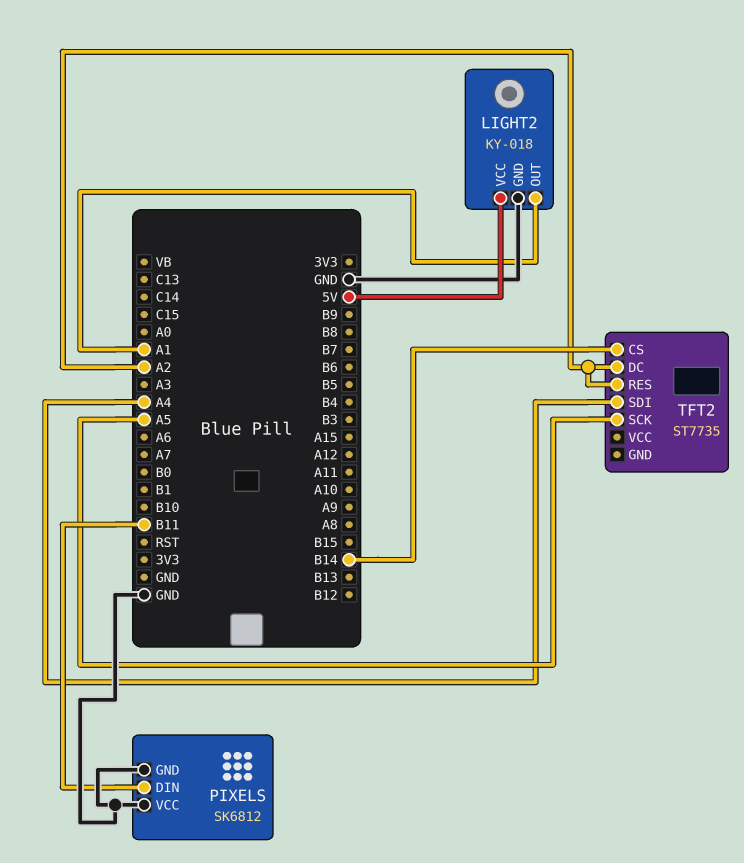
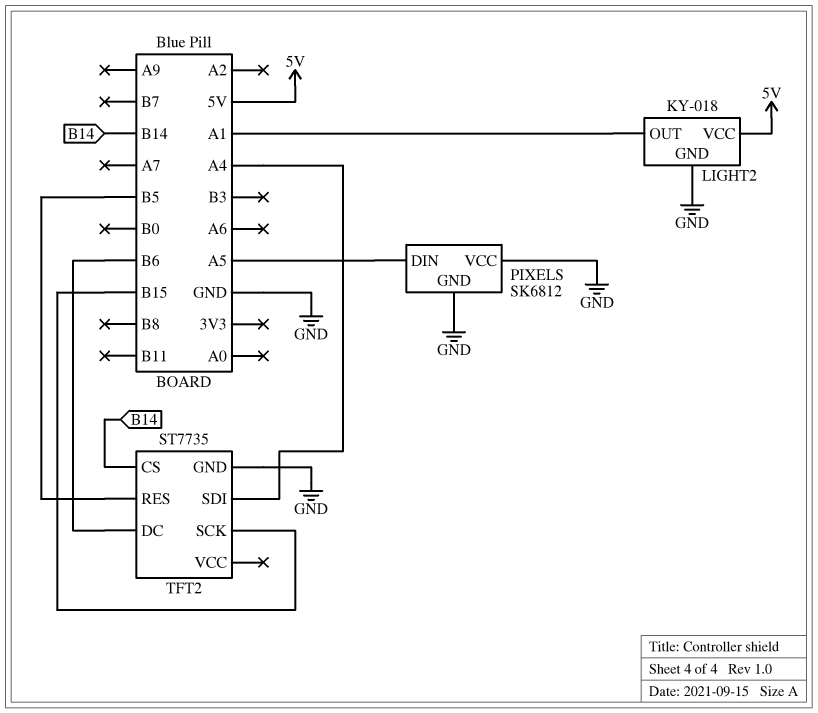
PIXELS pin DIN: B11 -> A5
TFT2 pin DC: A2 -> B6
TFT2 pin GND: none -> GND
TFT2 pin RES: A2 -> B5
TFT2 pin SCK: A5 -> B15

